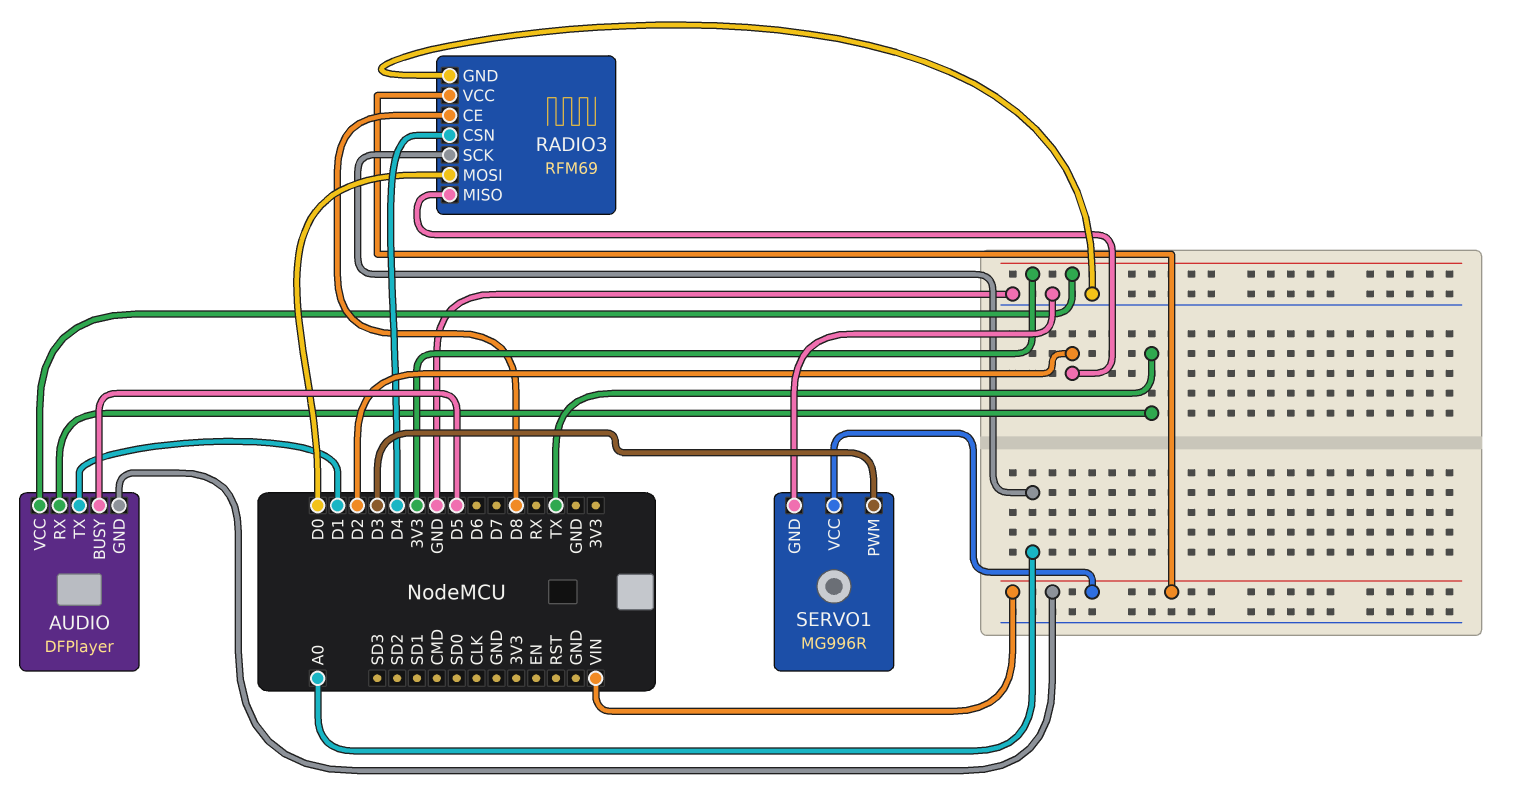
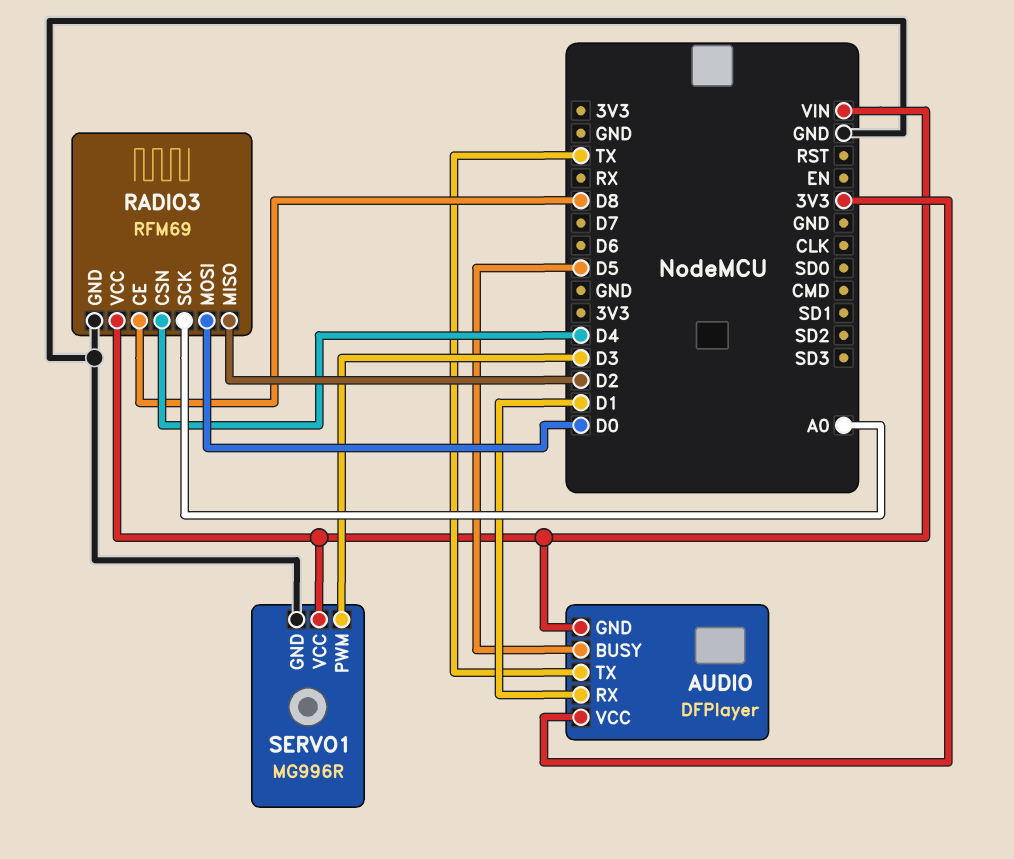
AUDIO pin RX: TX -> D1
AUDIO pin TX: D1 -> TX

